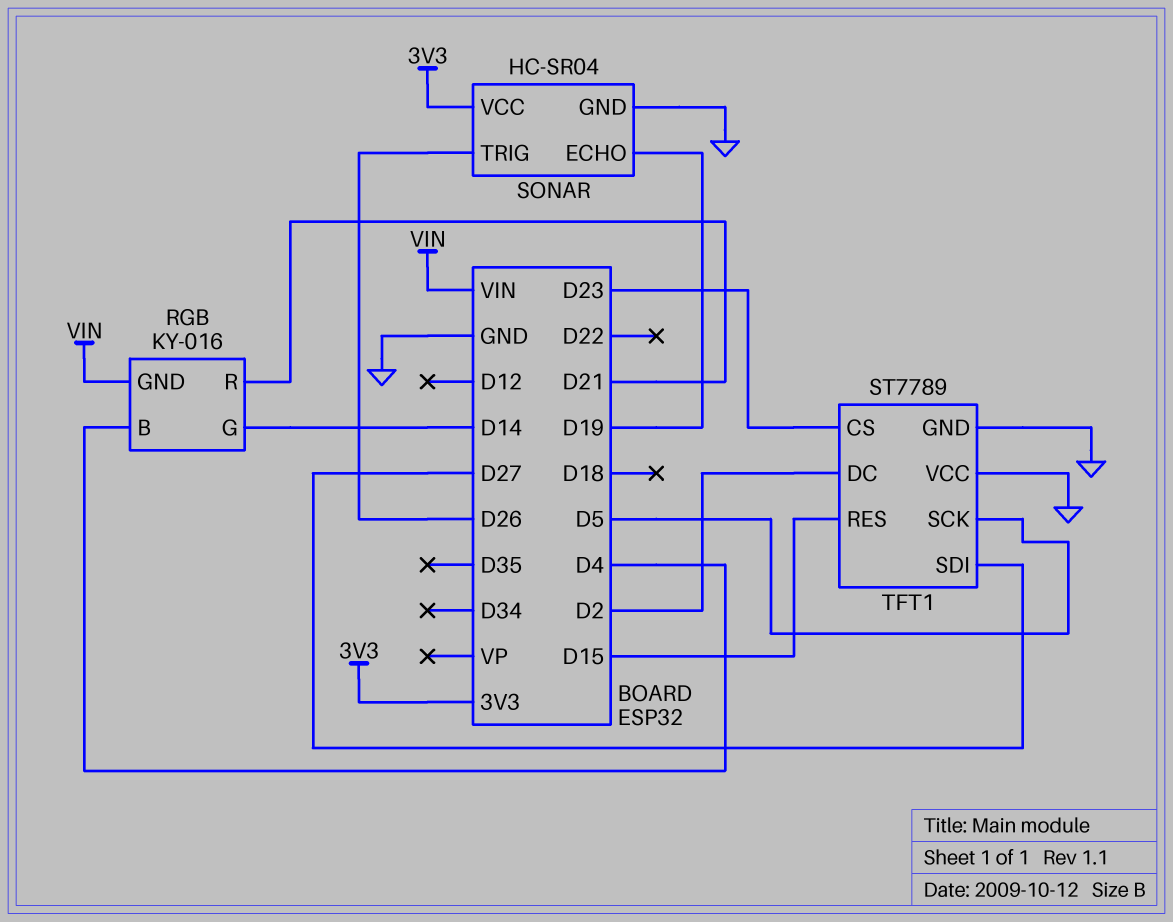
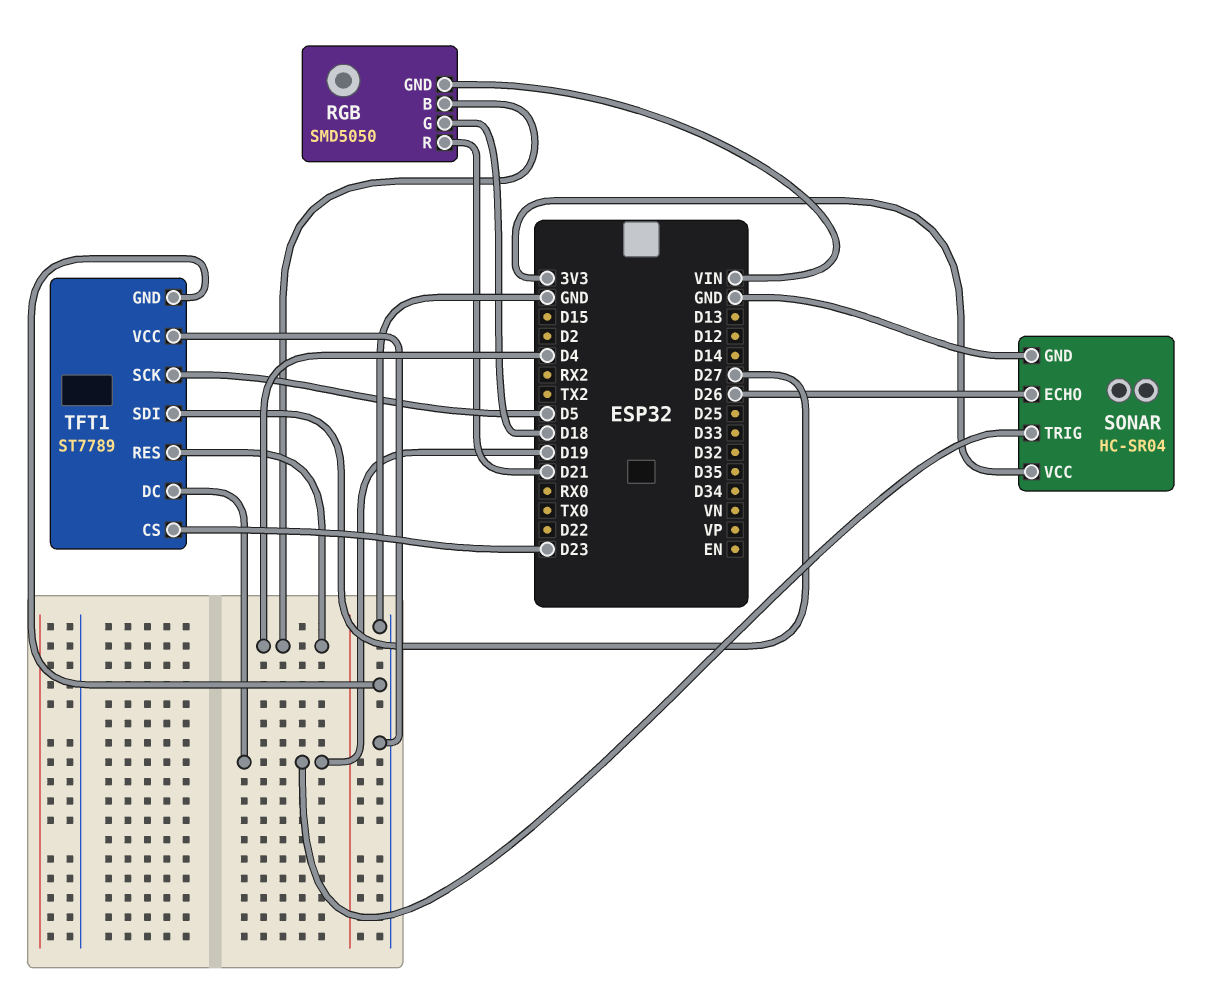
RGB: KY-016 -> SMD5050
RGB pin G: D14 -> D18
SONAR pin ECHO: D19 -> D26
SONAR pin TRIG: D26 -> D19
TFT1 pin DC: D2 -> D19
TFT1 pin RES: D15 -> D4

